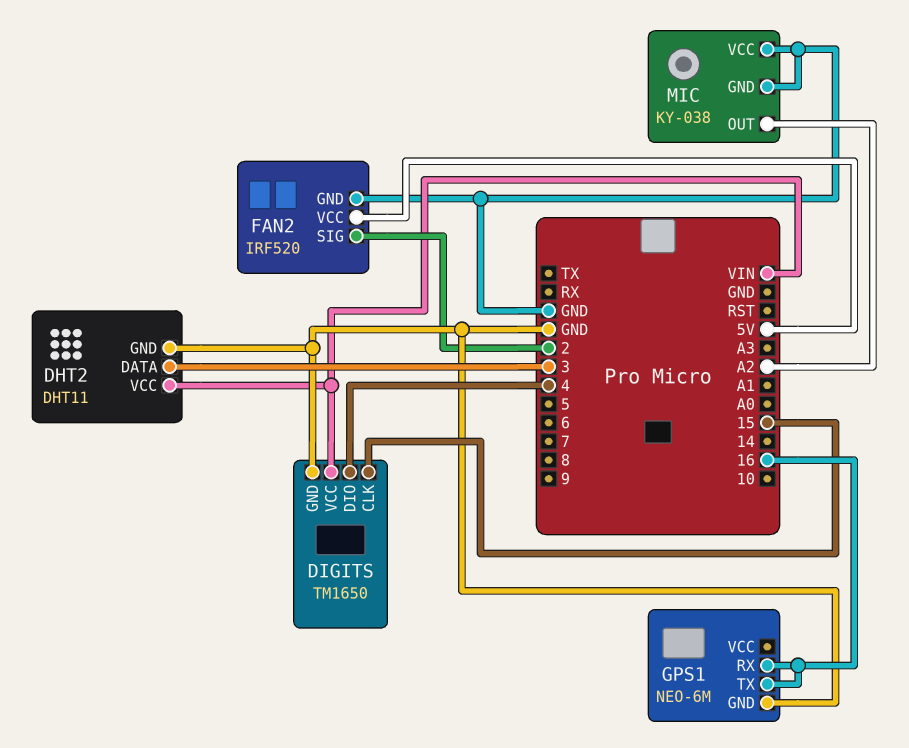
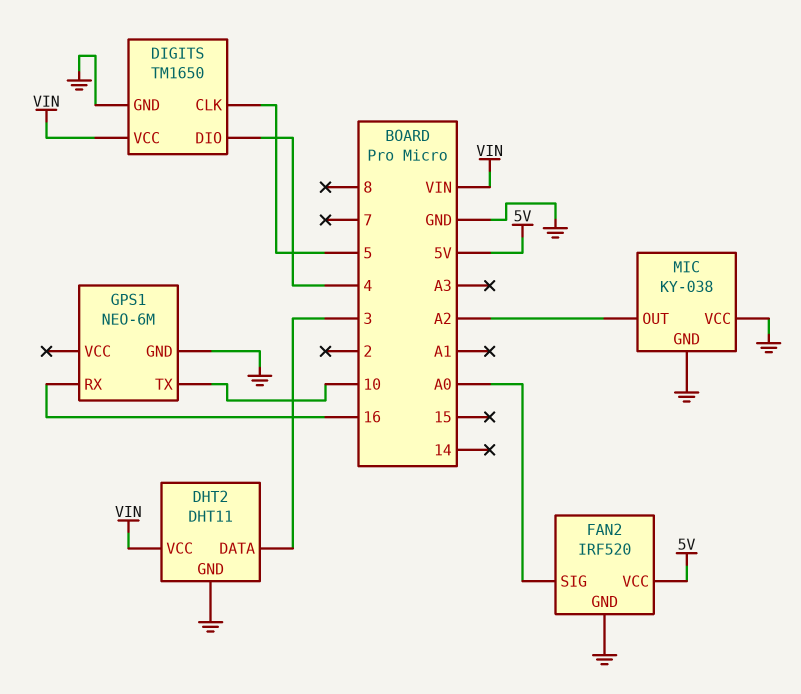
DIGITS pin CLK: 15 -> 5
FAN2 pin SIG: 2 -> A0
GPS1 pin TX: 16 -> 10

